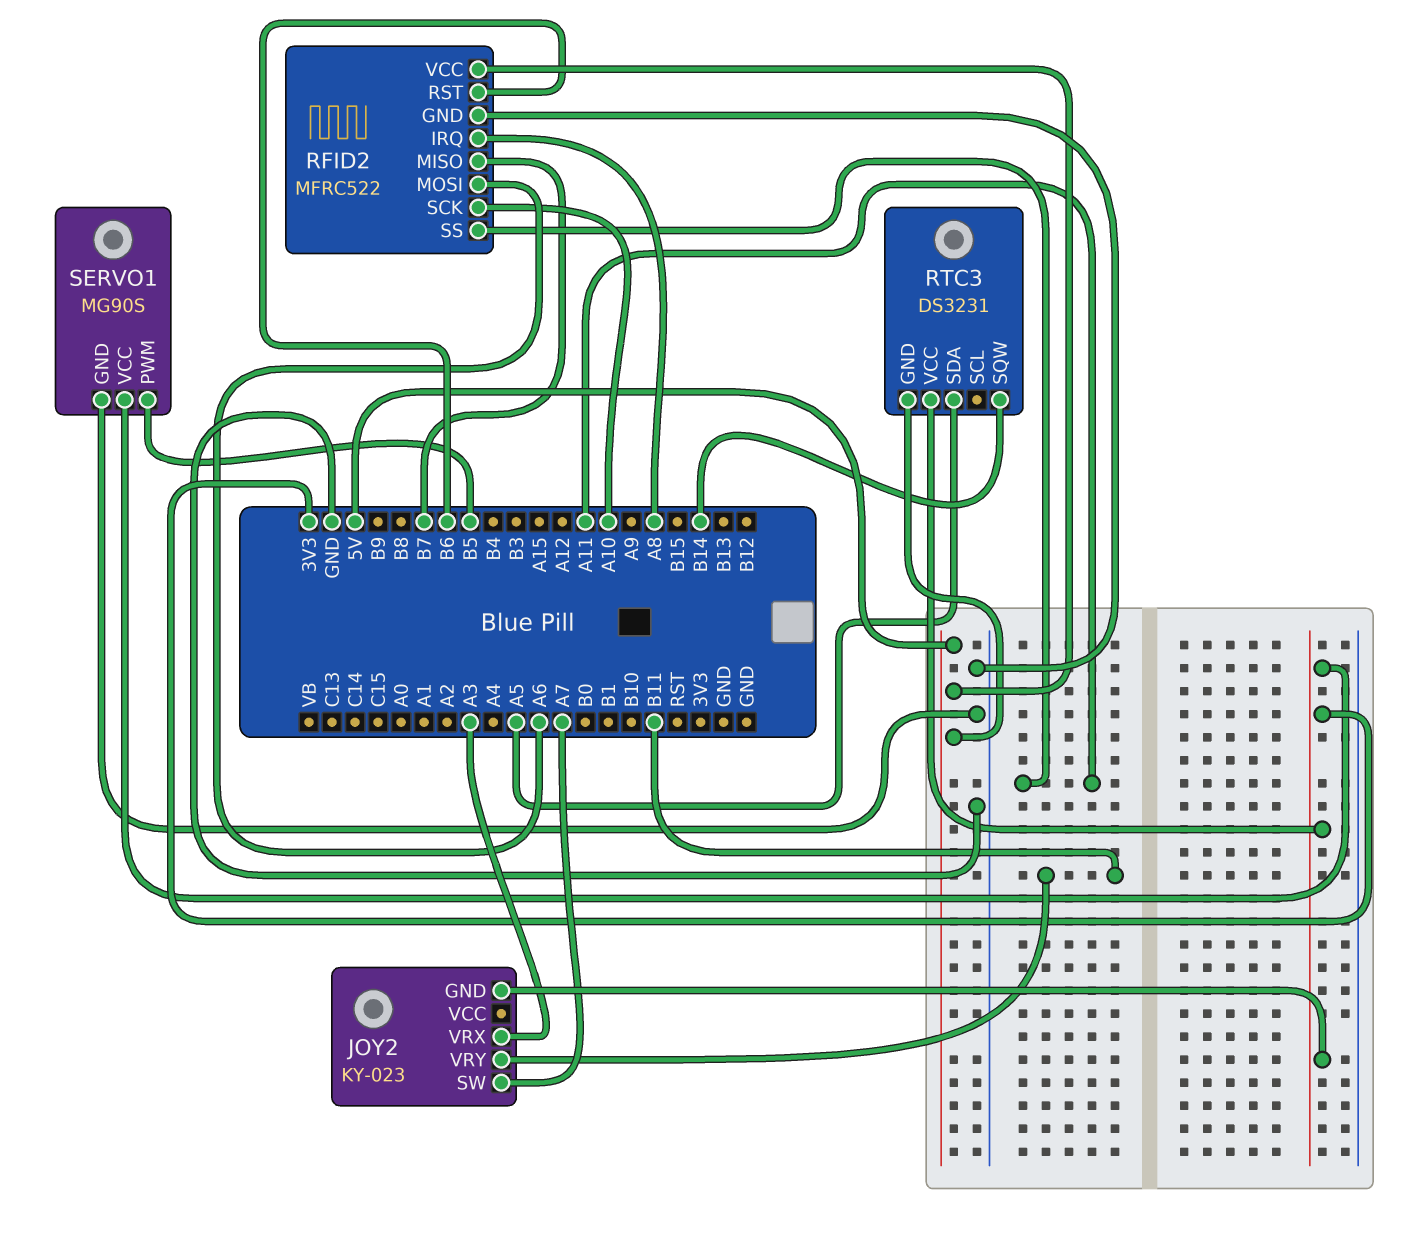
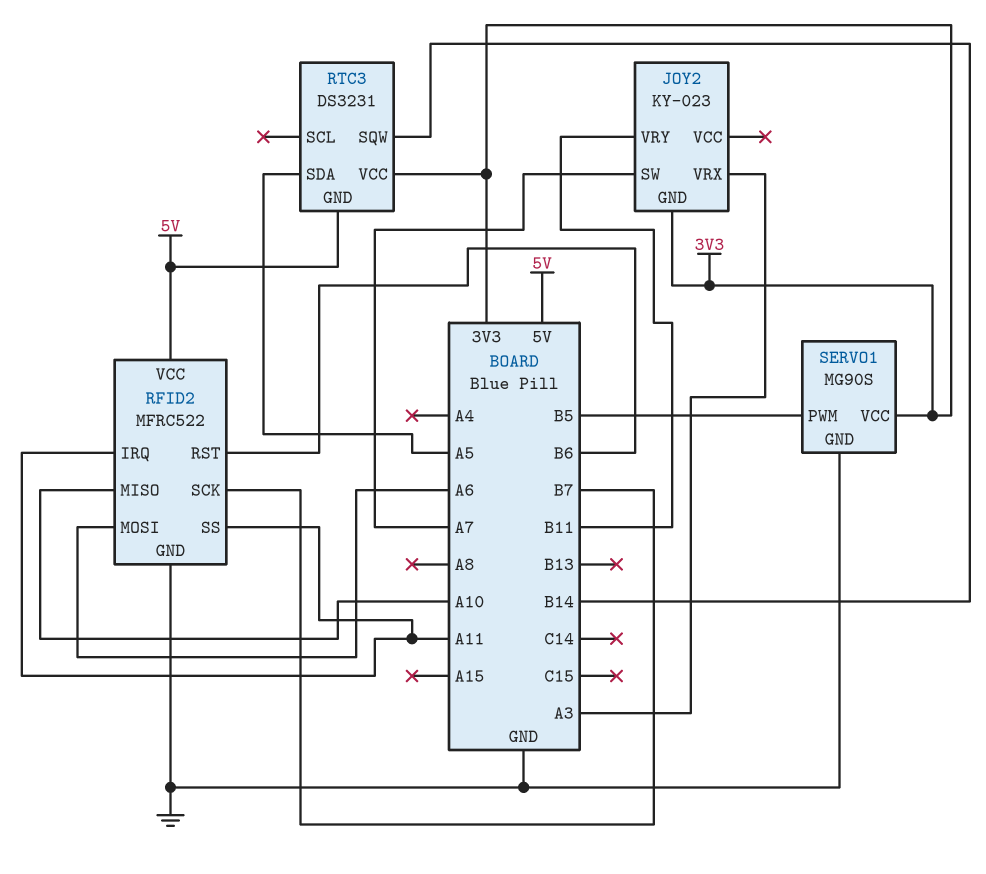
RFID2 pin IRQ: A8 -> A11
RFID2 pin MISO: B7 -> A10
RFID2 pin SCK: A10 -> B7

